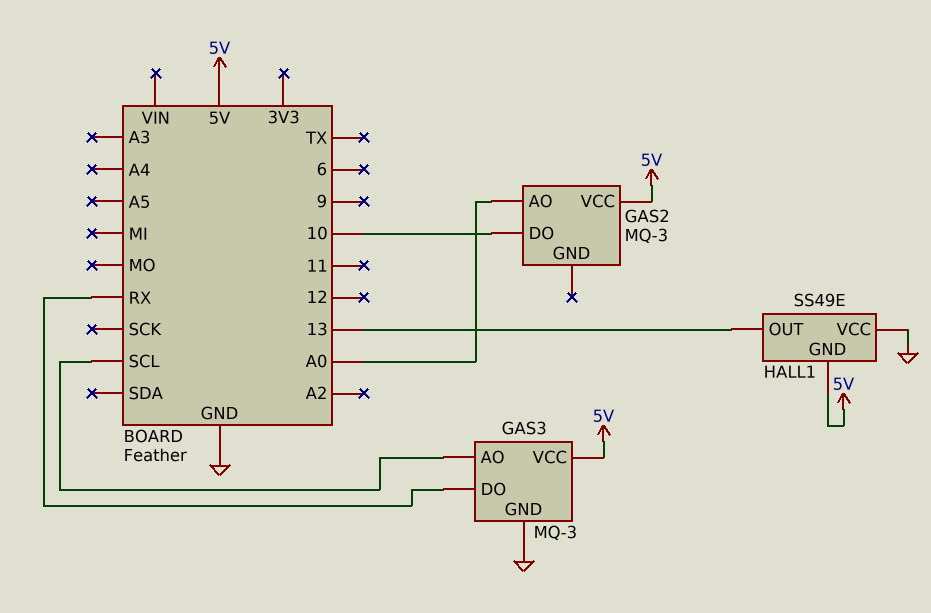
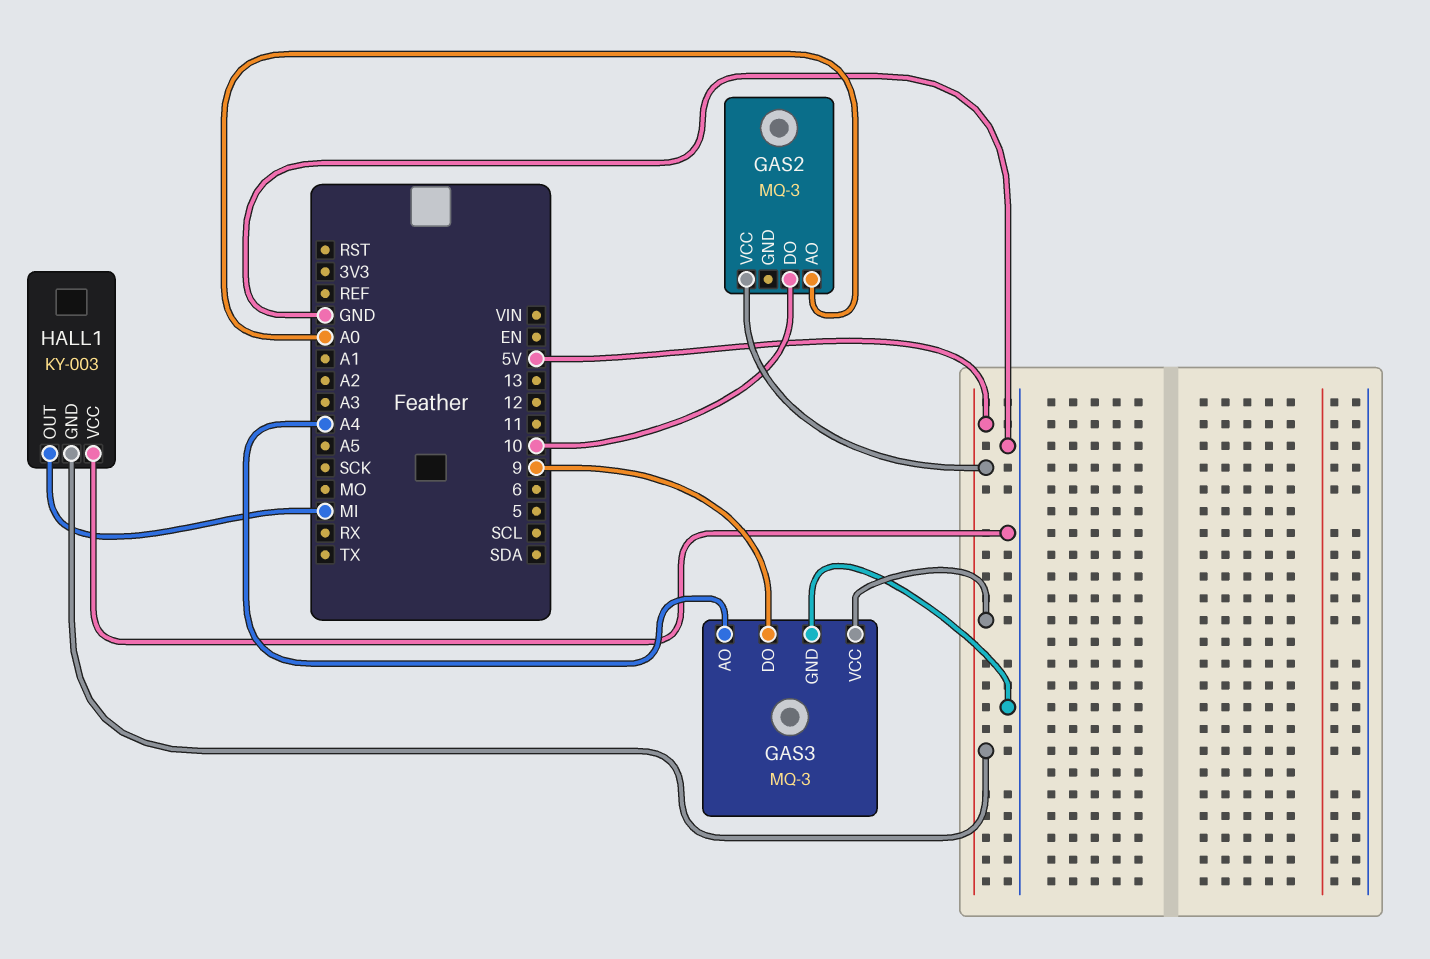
GAS3 pin AO: SCL -> A4
GAS3 pin DO: RX -> 9
HALL1: SS49E -> KY-003
HALL1 pin OUT: 13 -> MI

